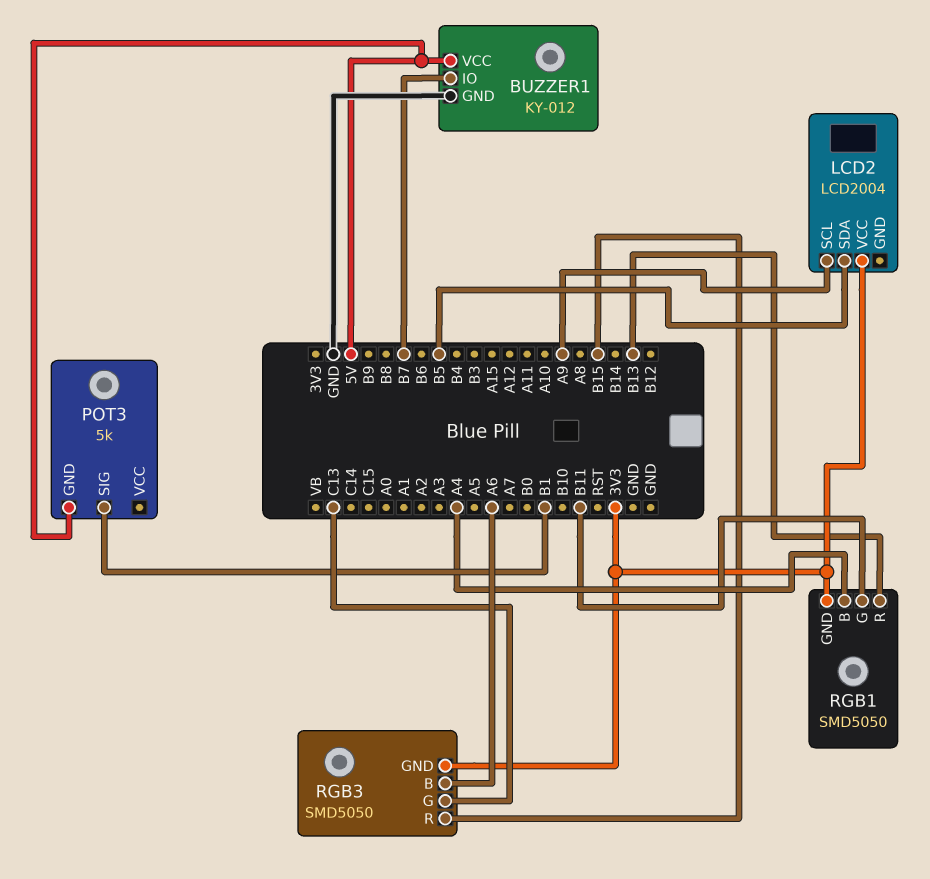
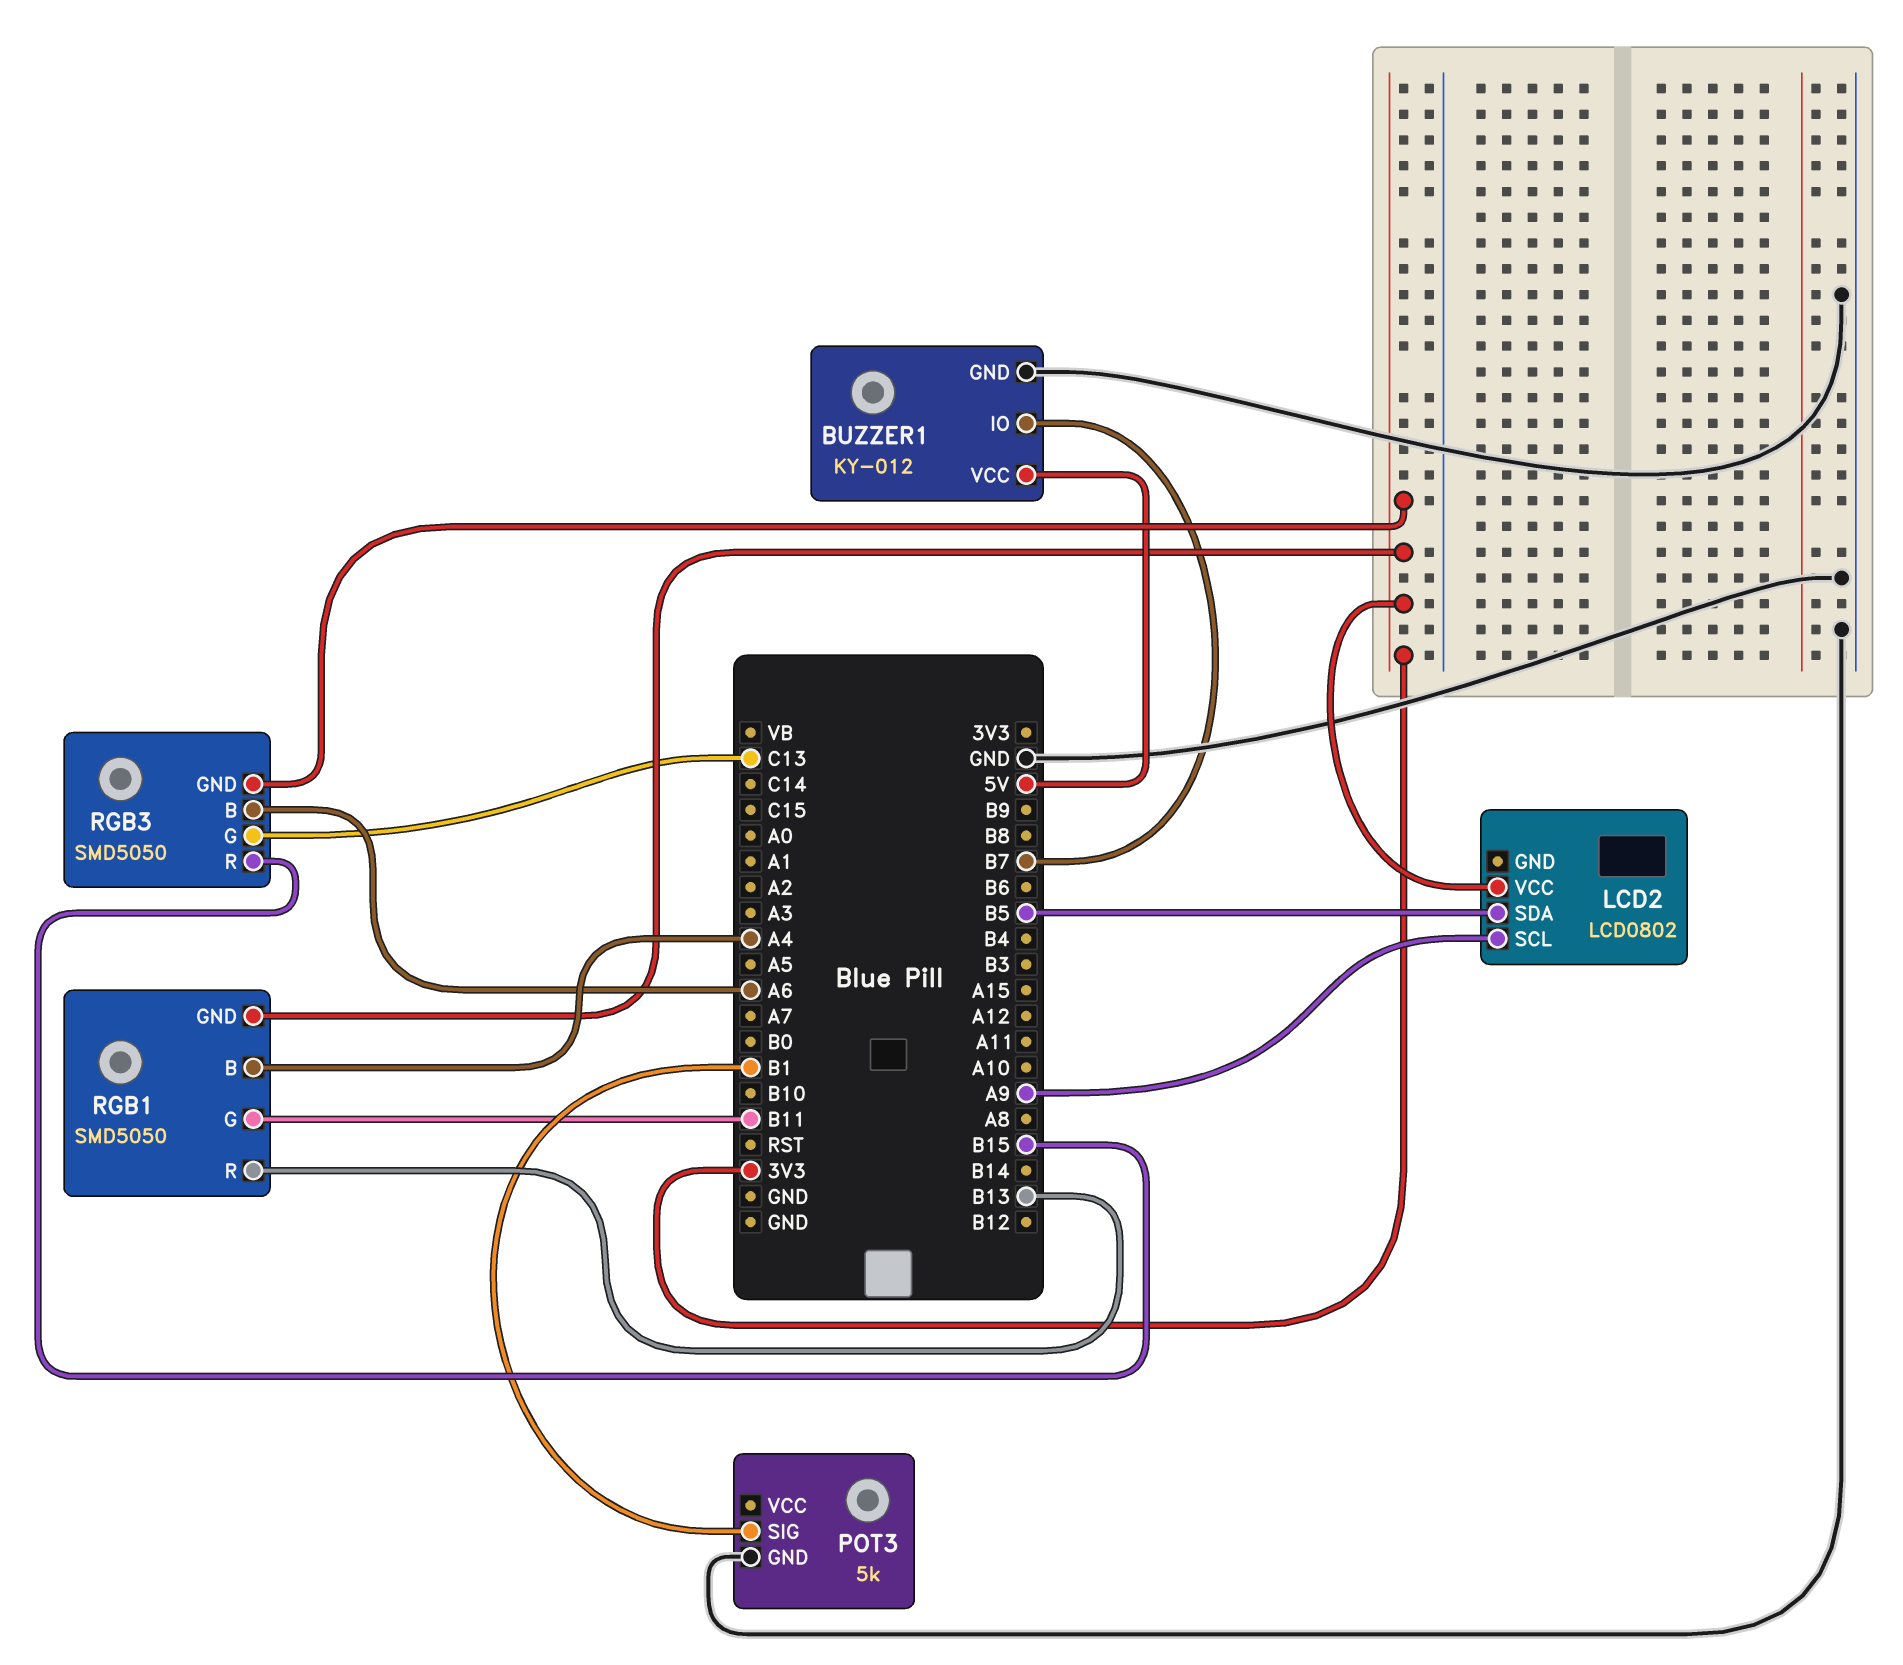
LCD2: LCD2004 -> LCD0802
POT3 pin GND: 5V -> GND

